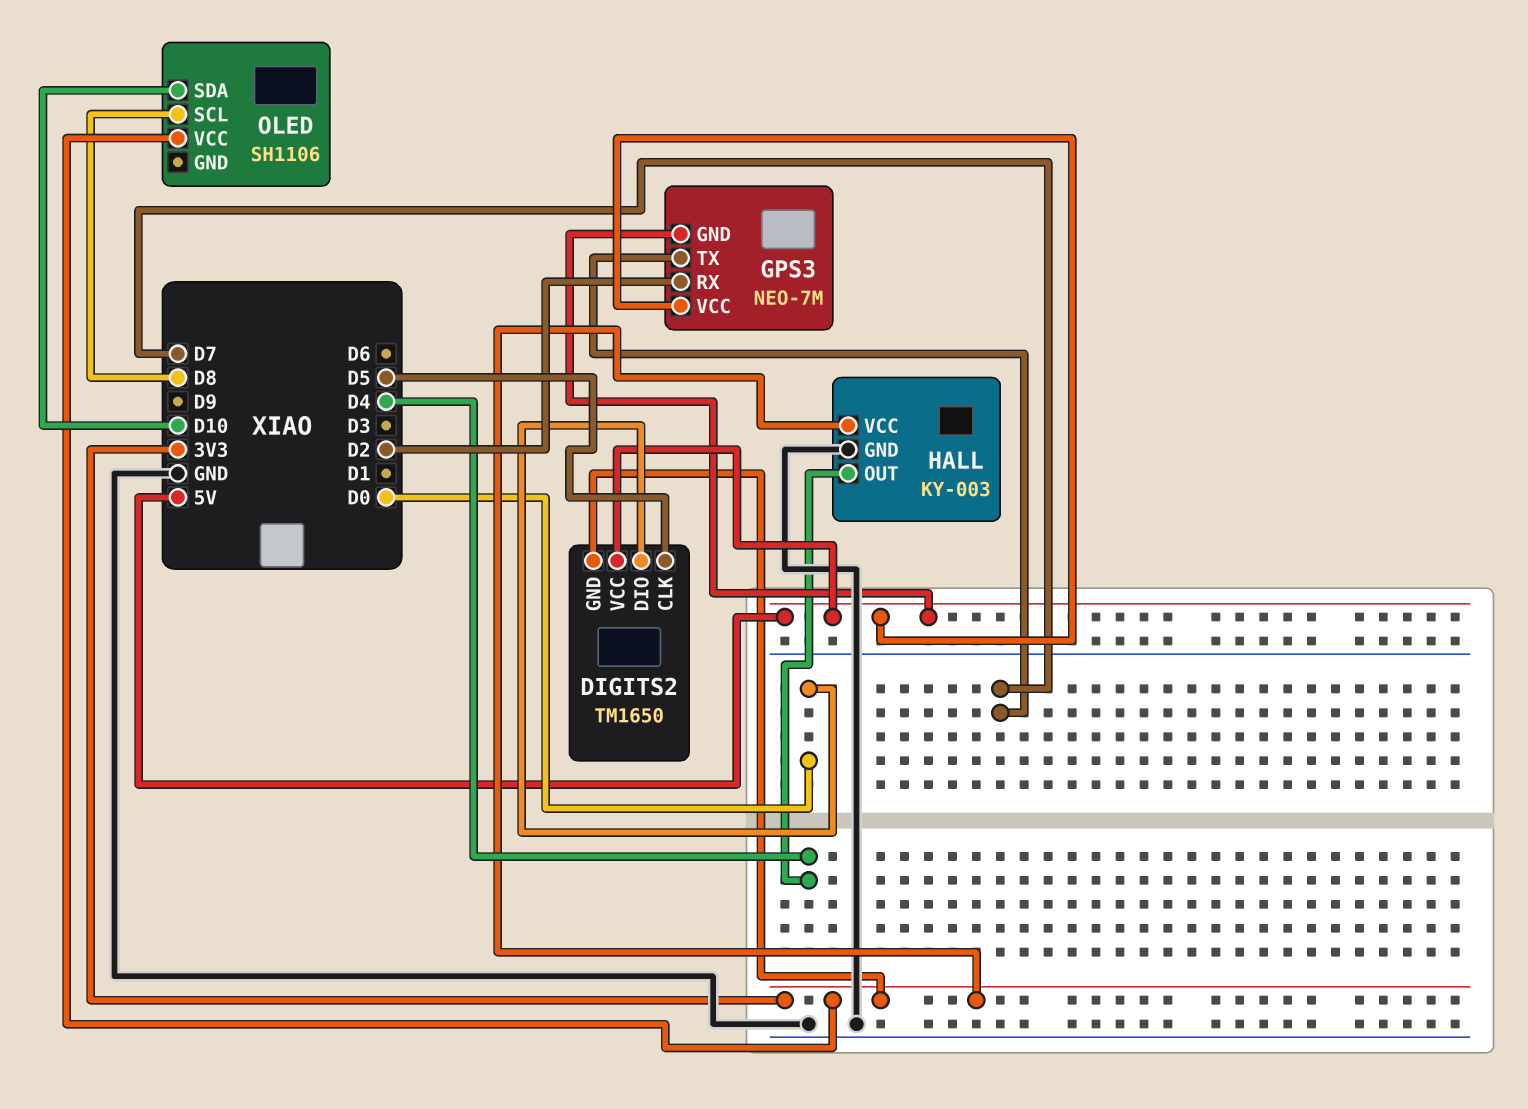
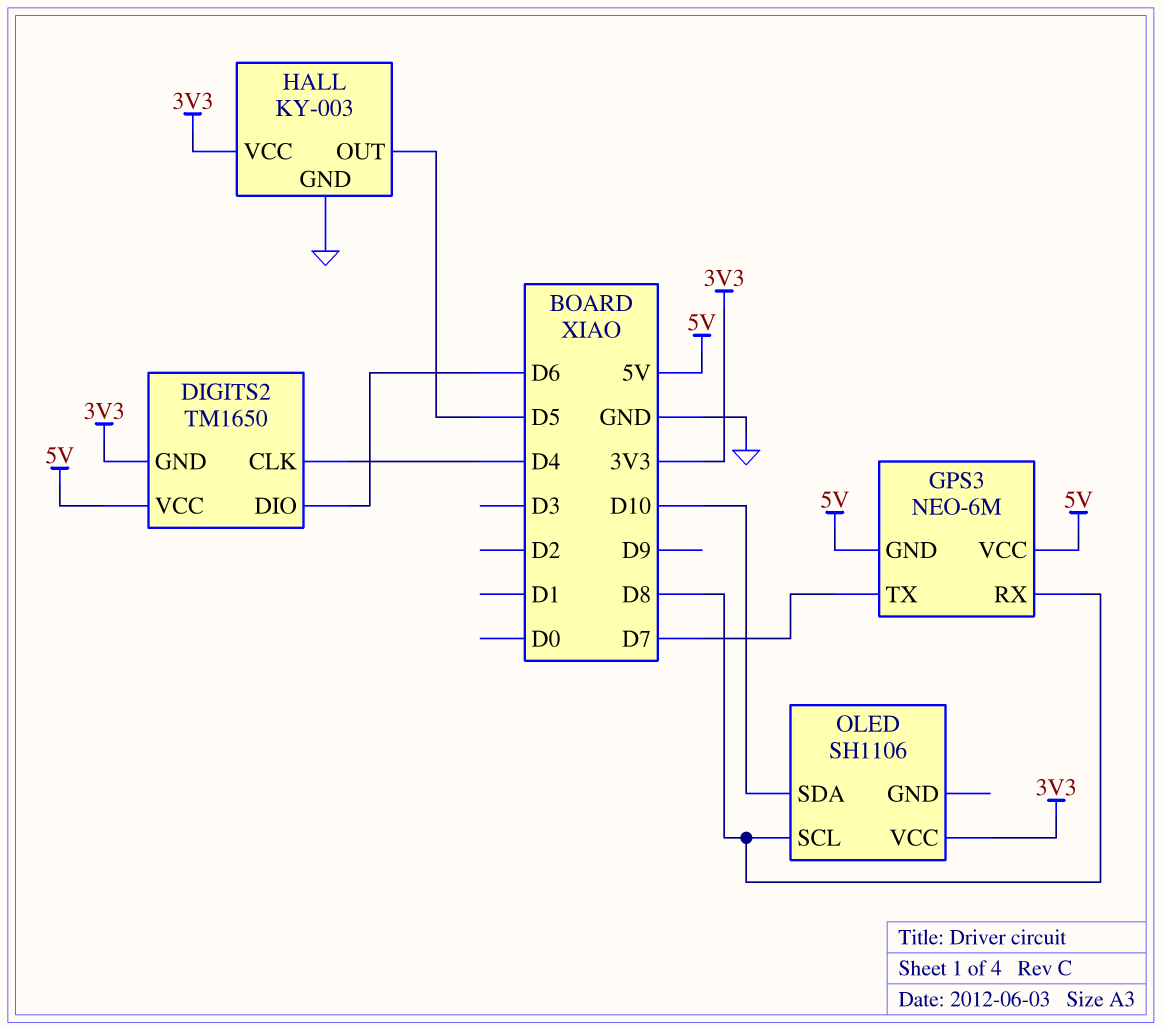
DIGITS2 pin CLK: D5 -> D4
DIGITS2 pin DIO: D0 -> D6
GPS3: NEO-7M -> NEO-6M
GPS3 pin RX: D2 -> D8
HALL pin OUT: D4 -> D5

